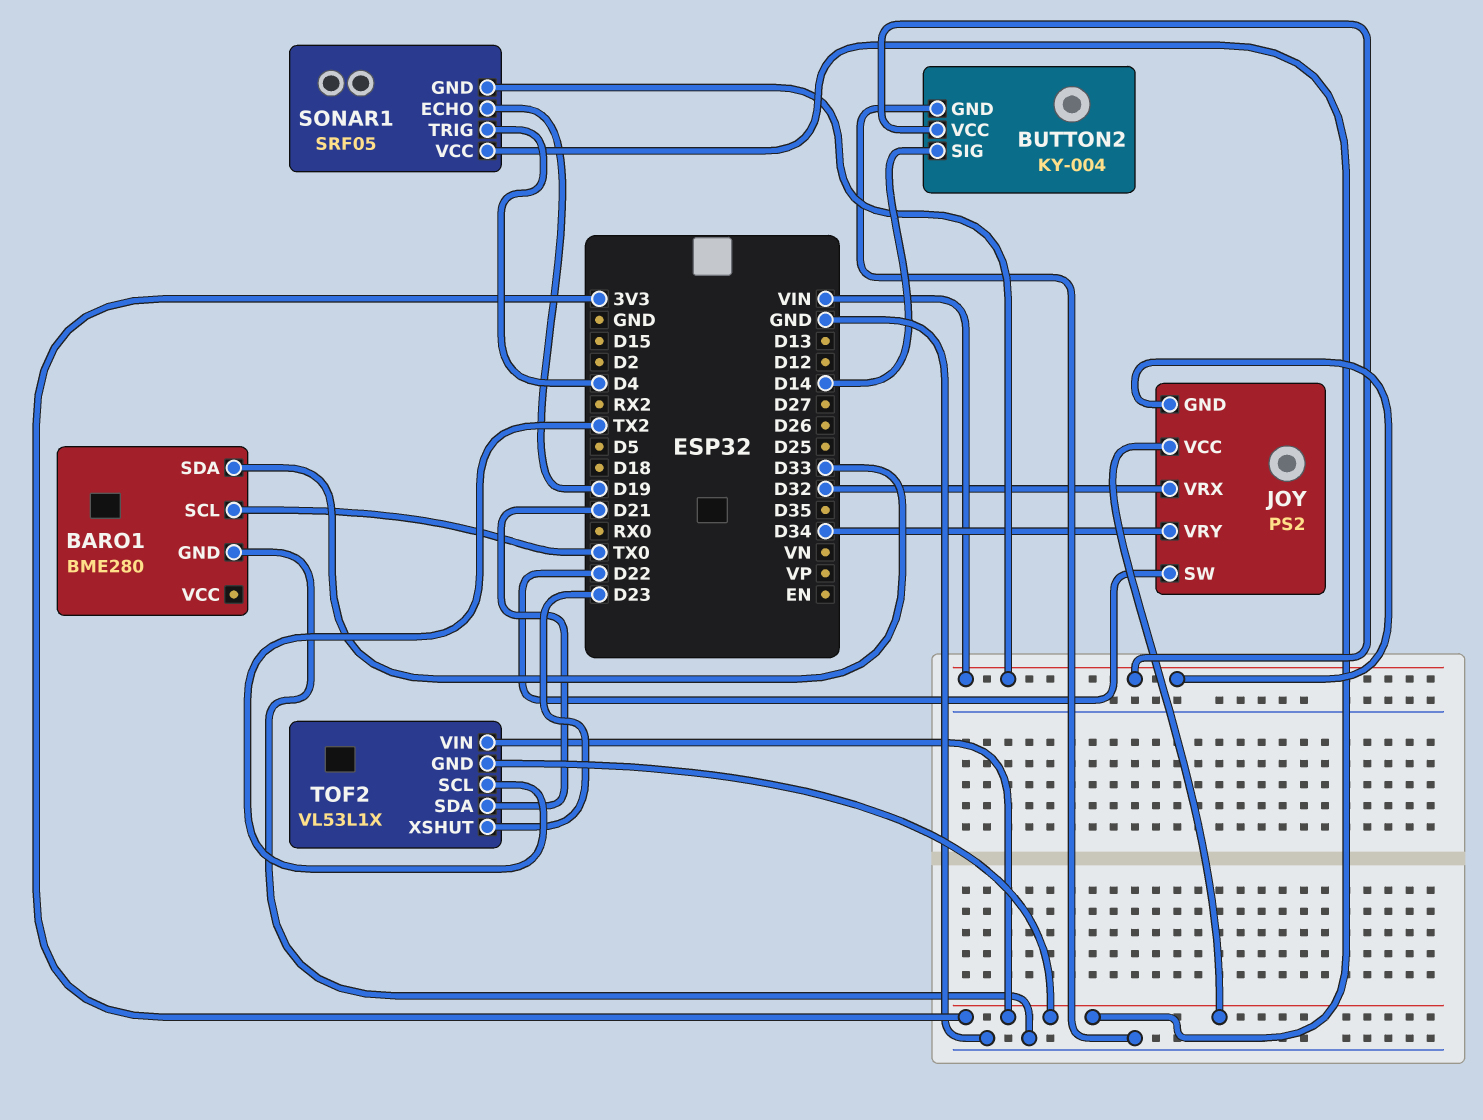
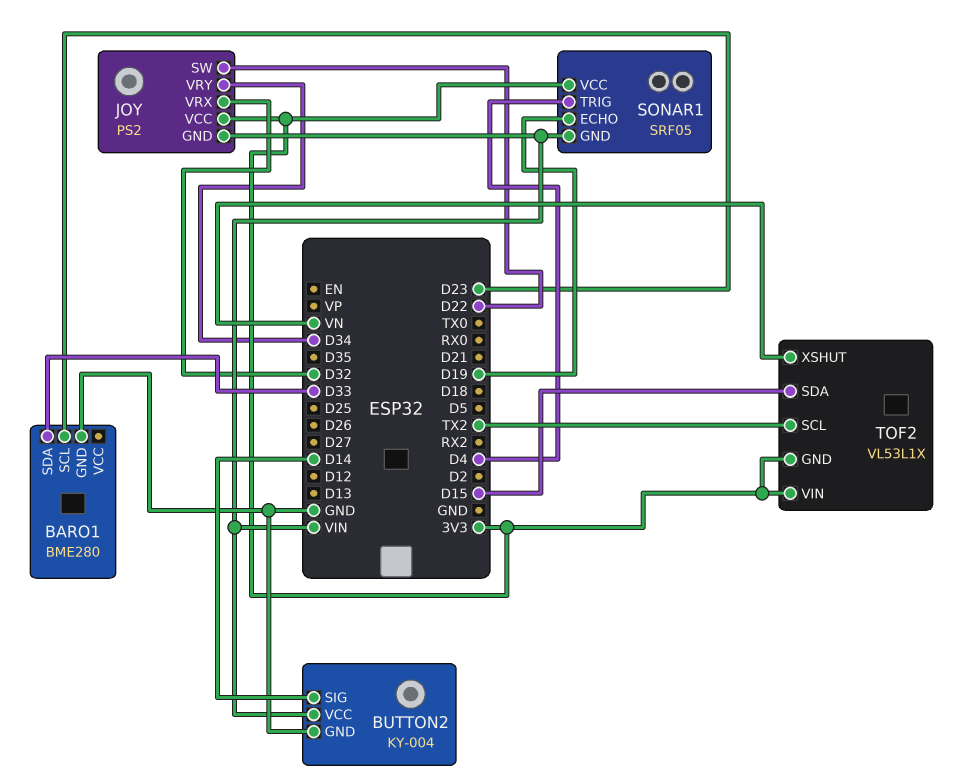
BARO1 pin SCL: TX0 -> D23
TOF2 pin SDA: D21 -> D15
TOF2 pin XSHUT: D23 -> VN

